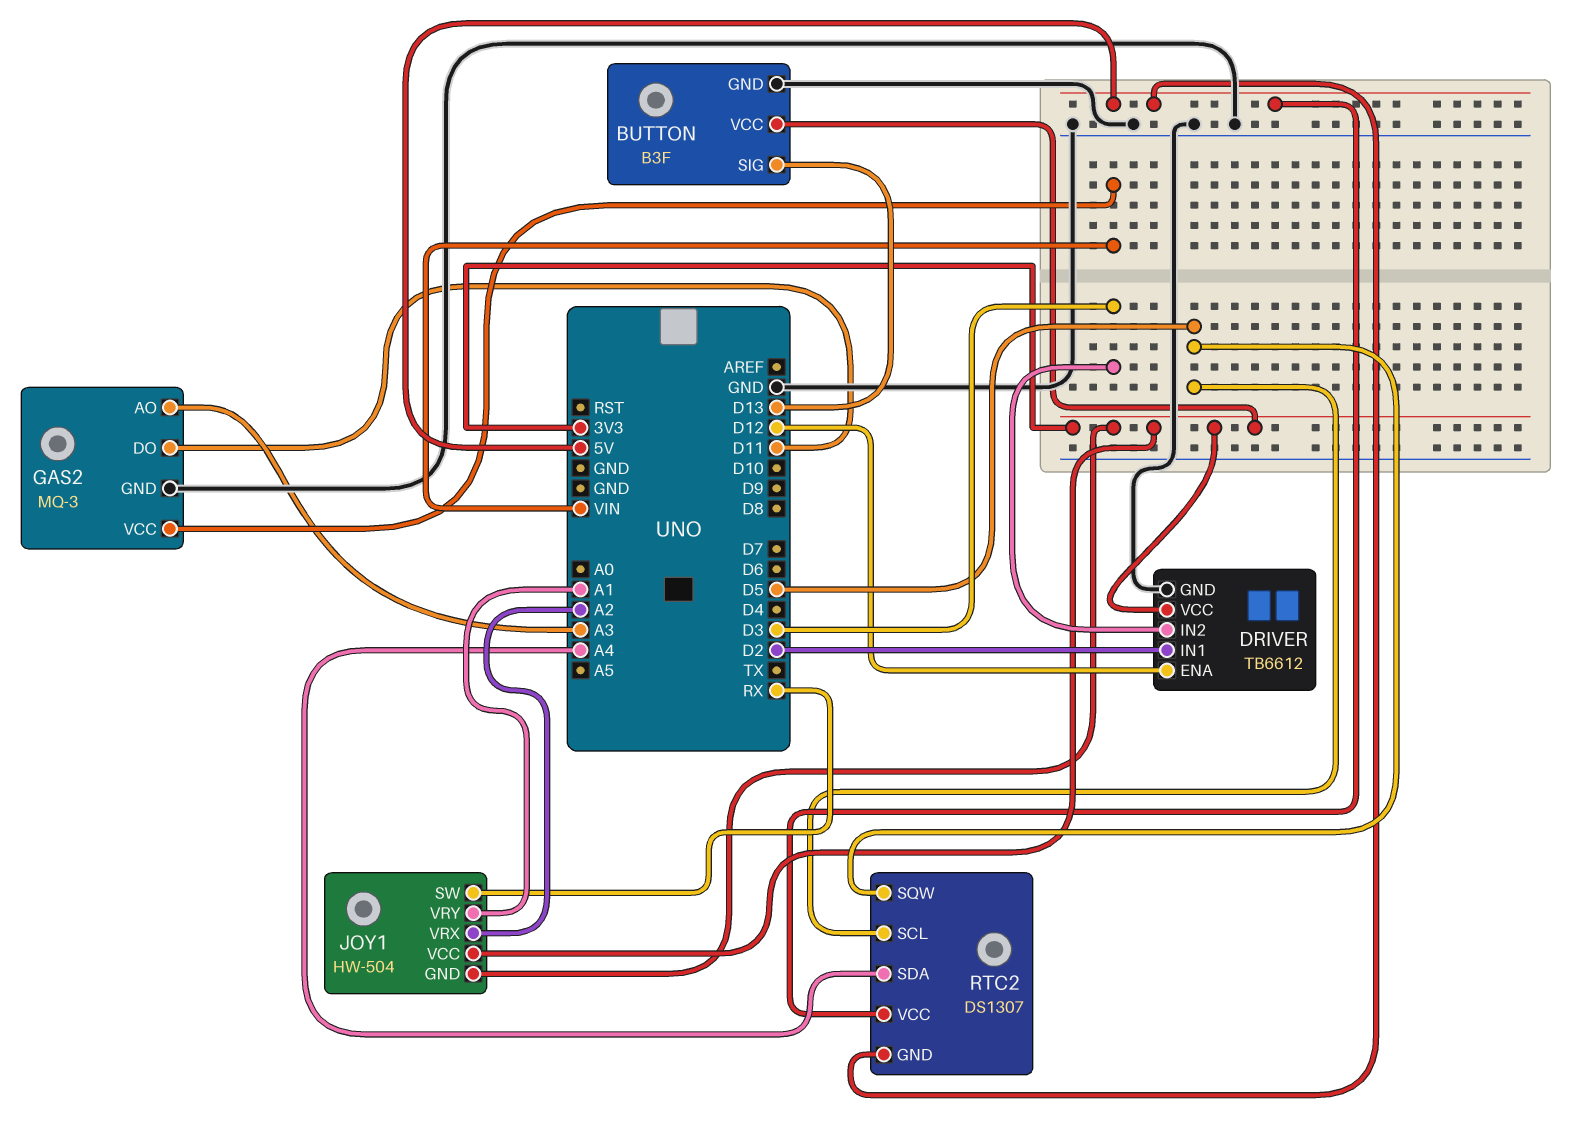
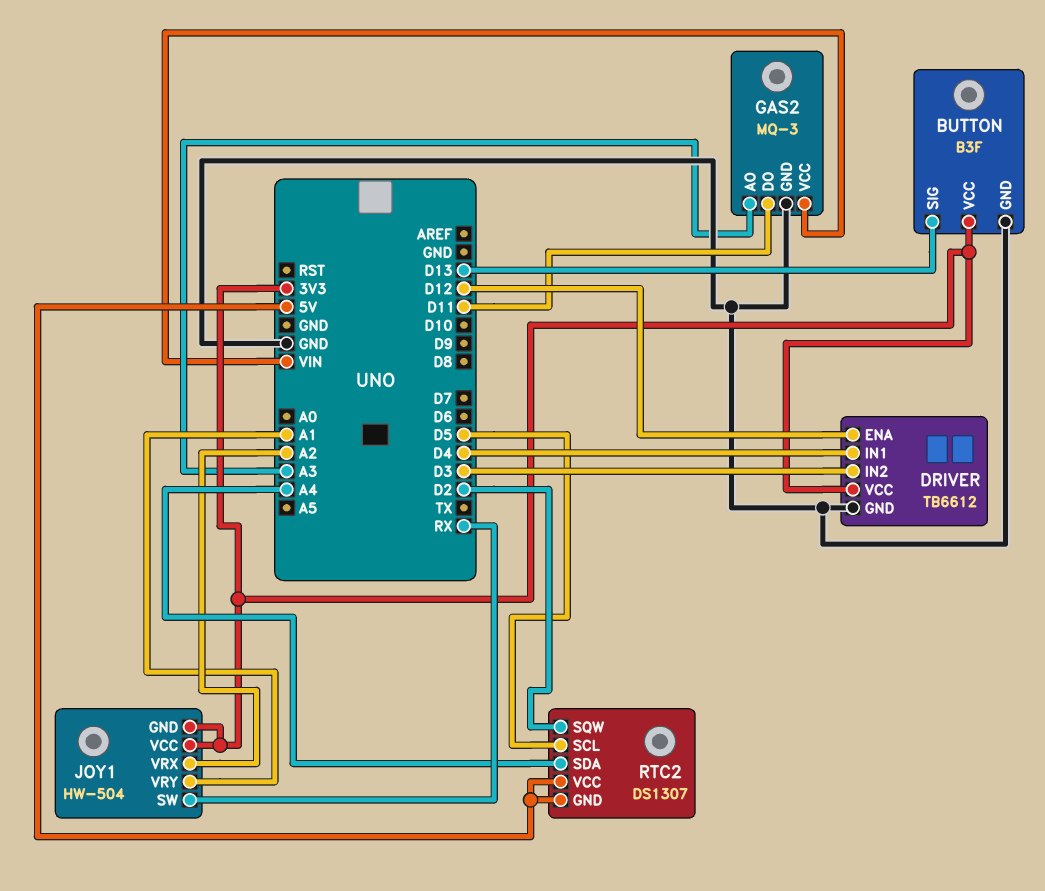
DRIVER pin IN1: D2 -> D4
RTC2 pin SQW: D5 -> D2

